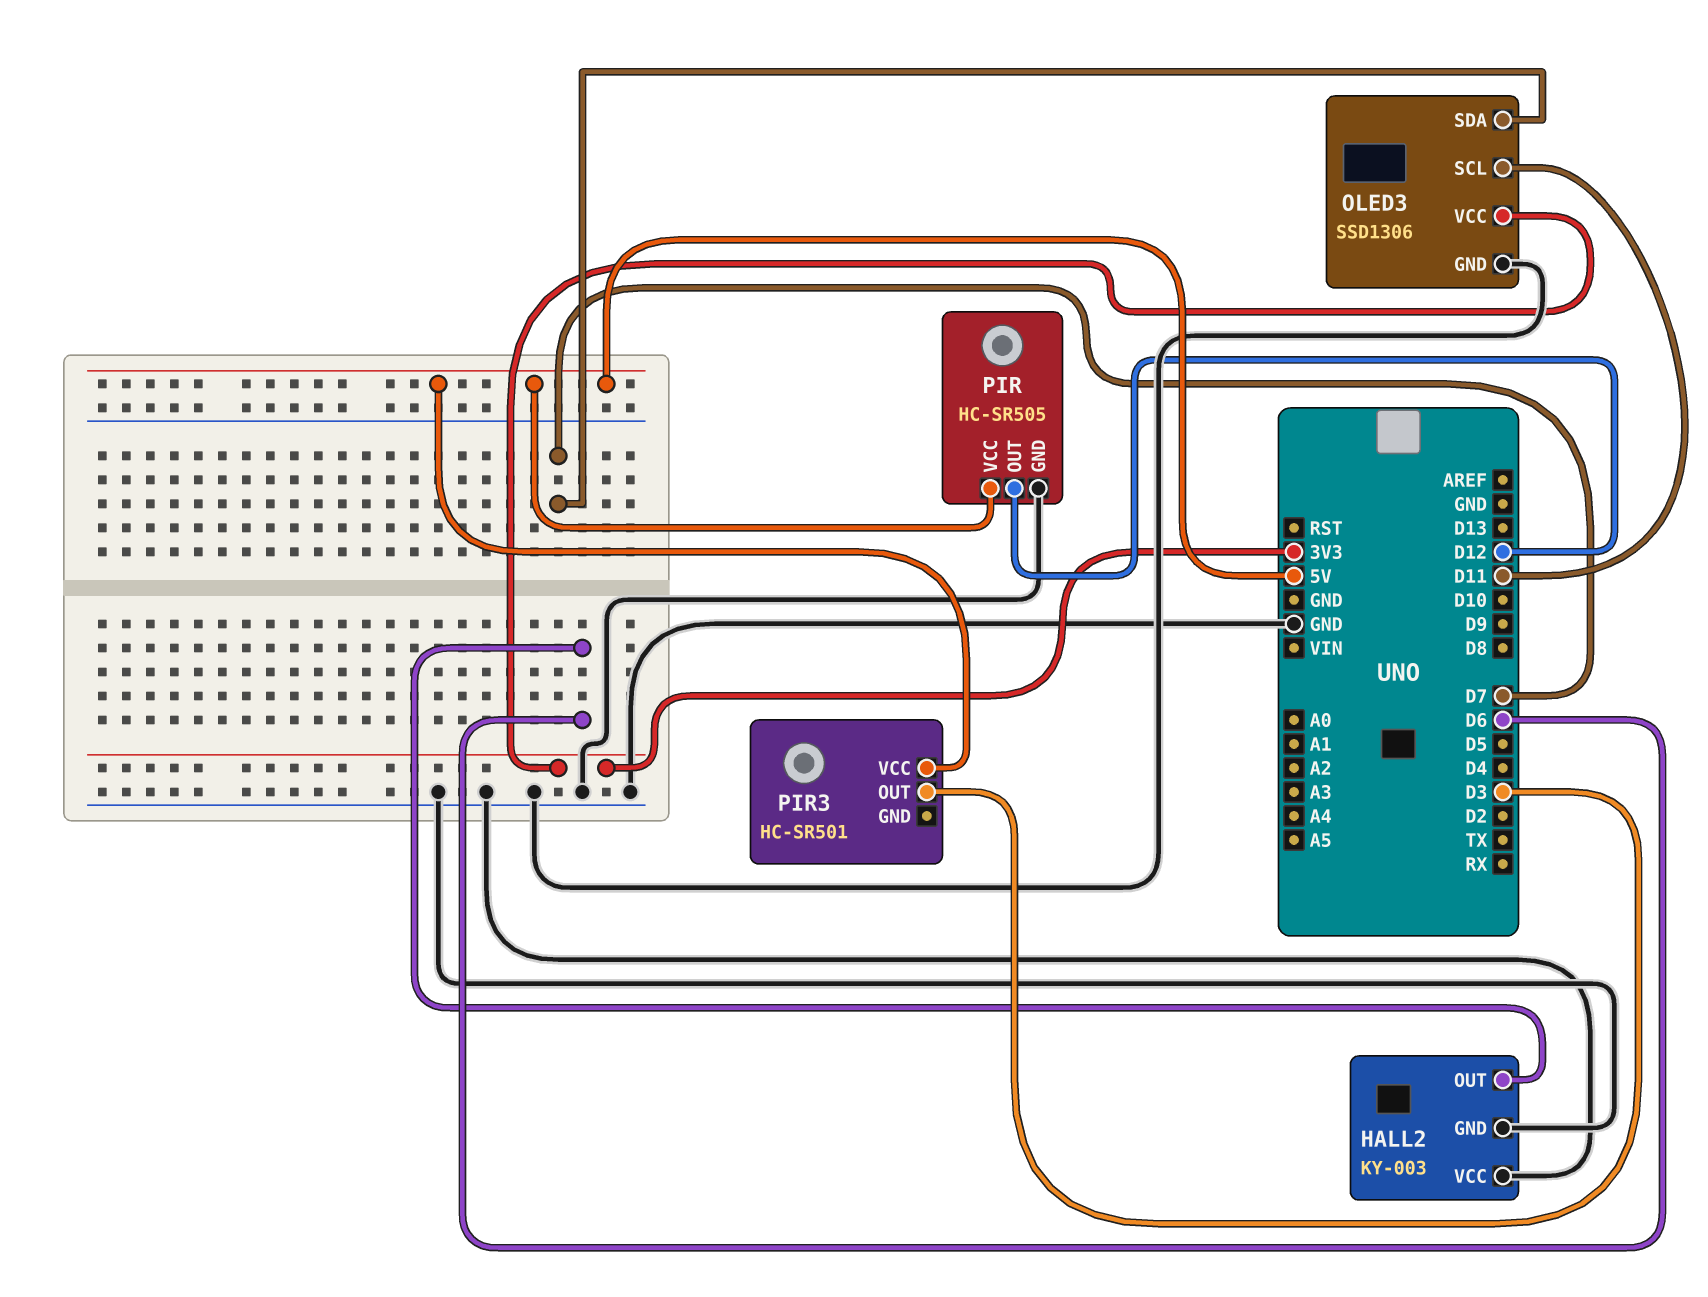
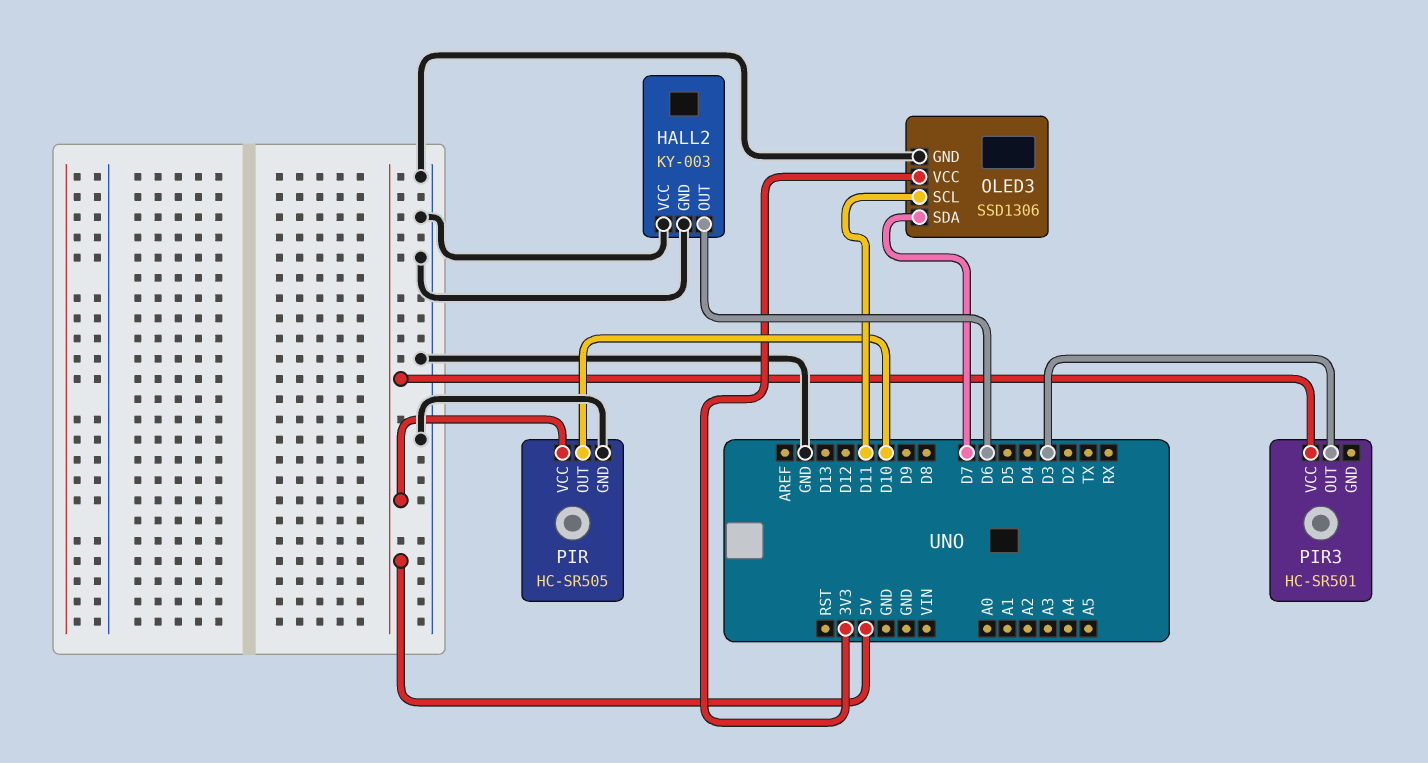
PIR pin OUT: D12 -> D10

